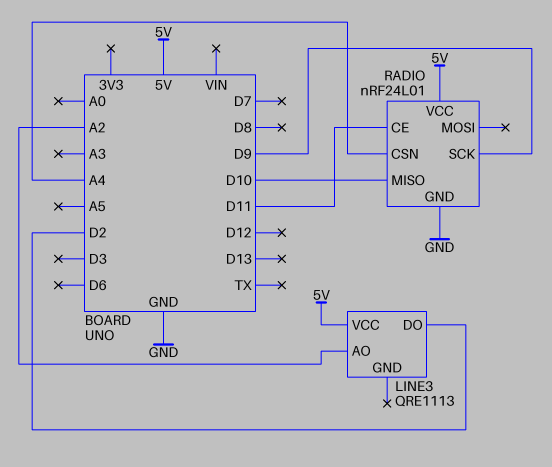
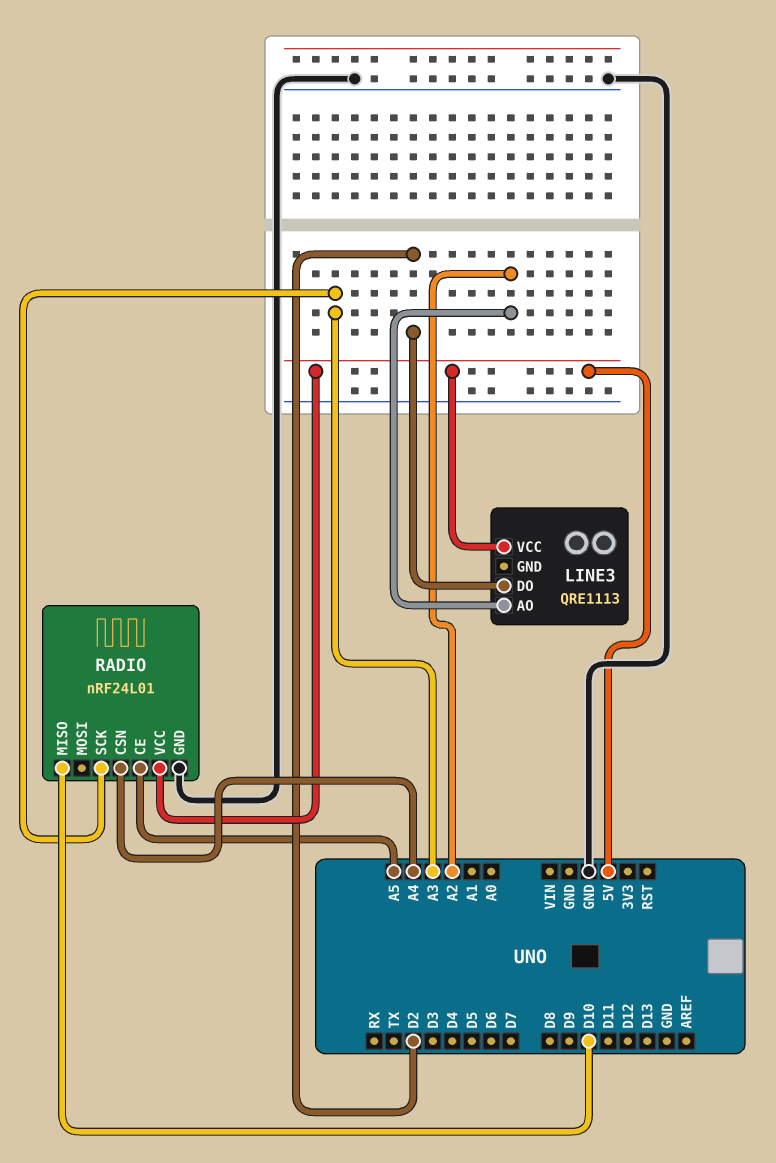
RADIO pin CE: D11 -> A5
RADIO pin SCK: D9 -> A3

